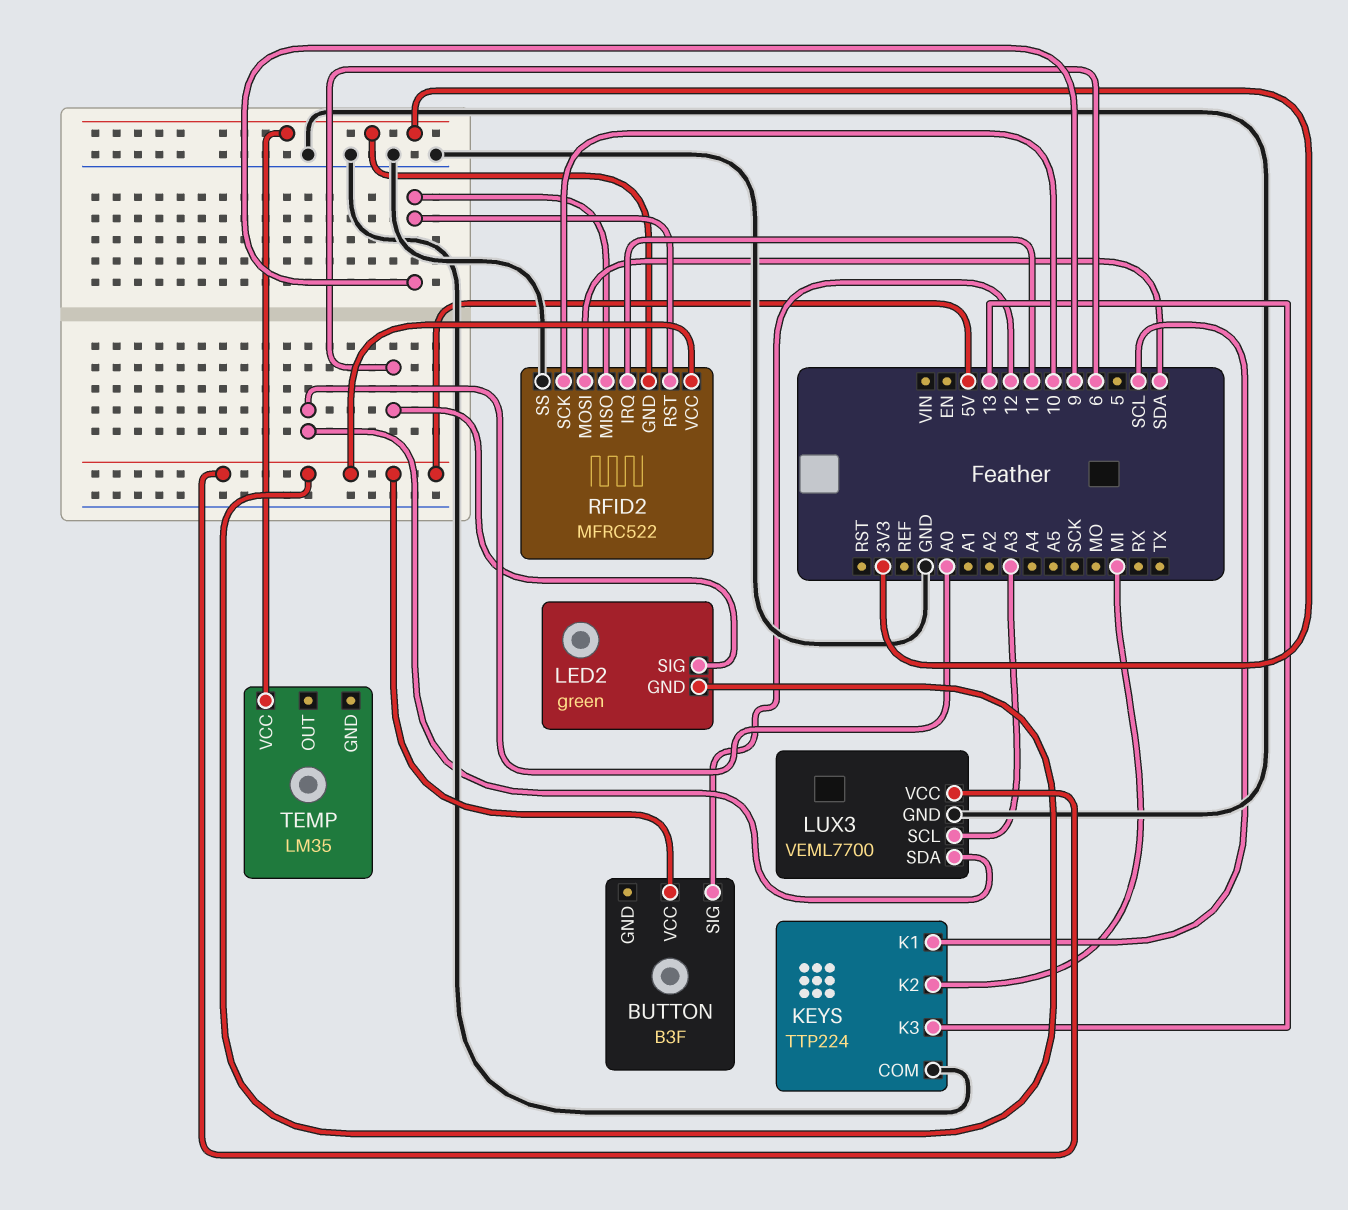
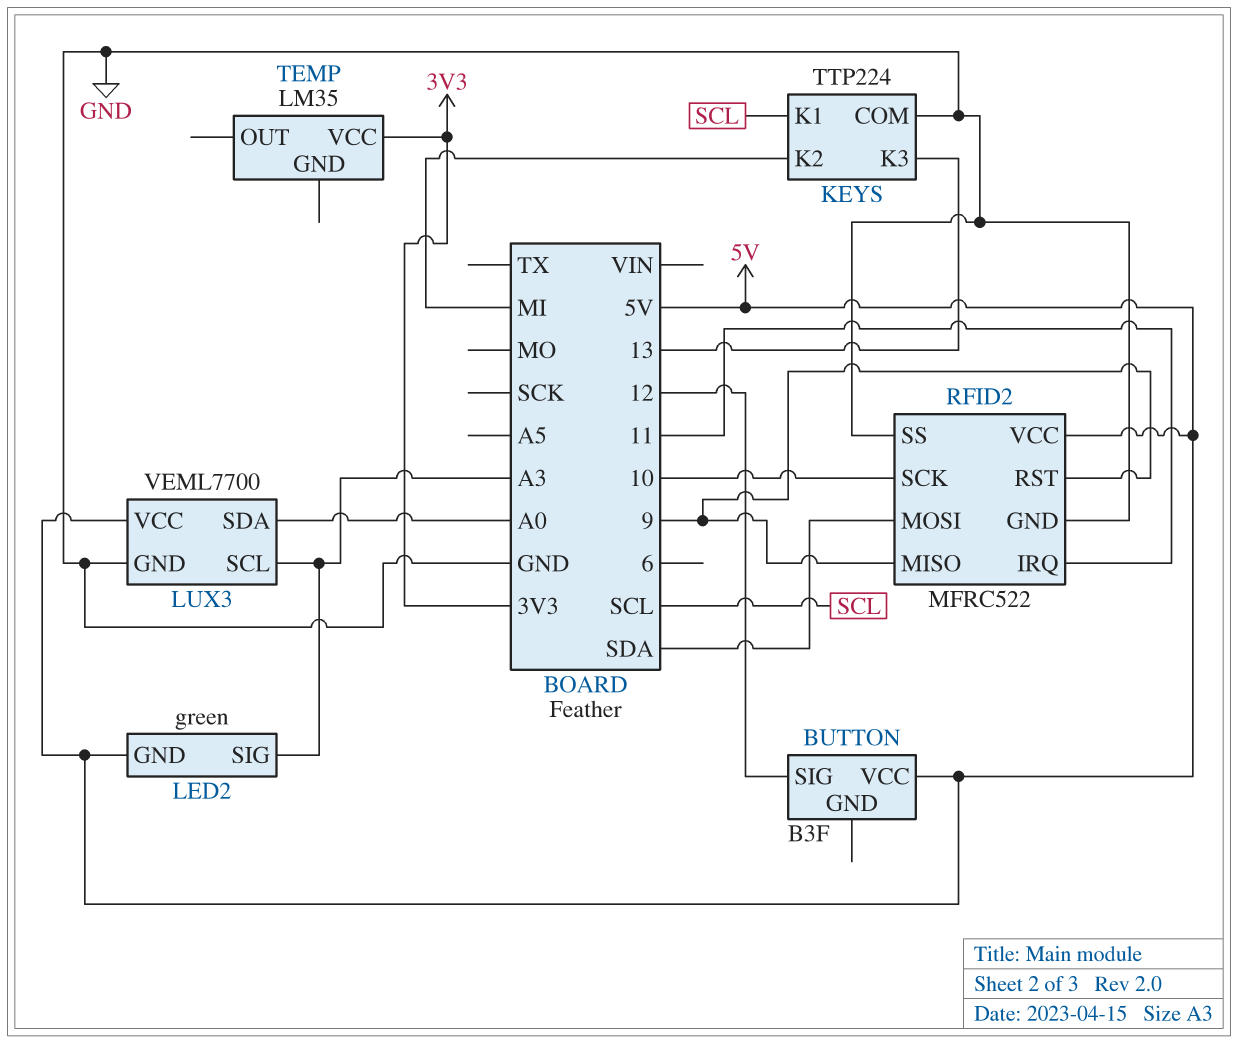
LED2 pin SIG: 6 -> A3
RFID2 pin GND: 3V3 -> GND

